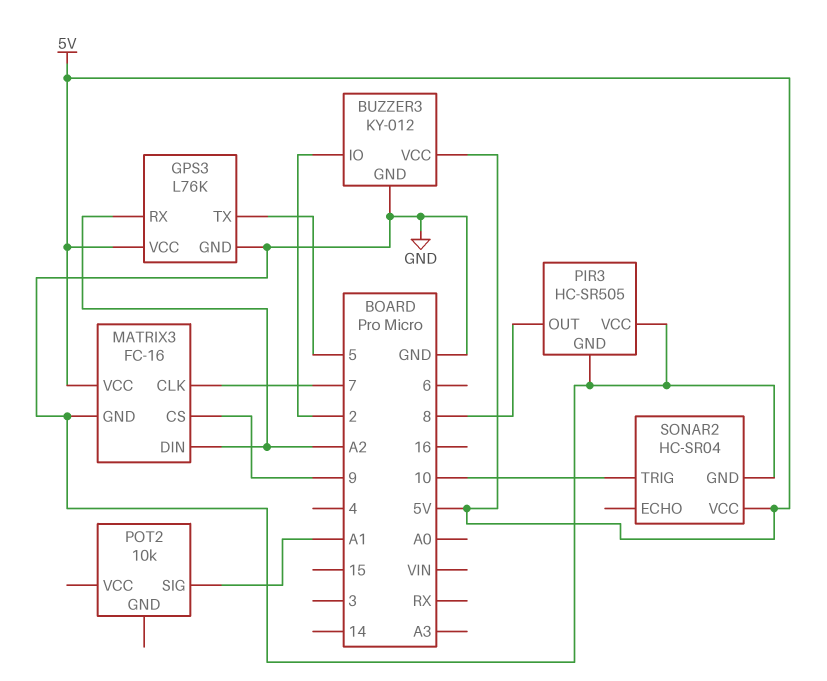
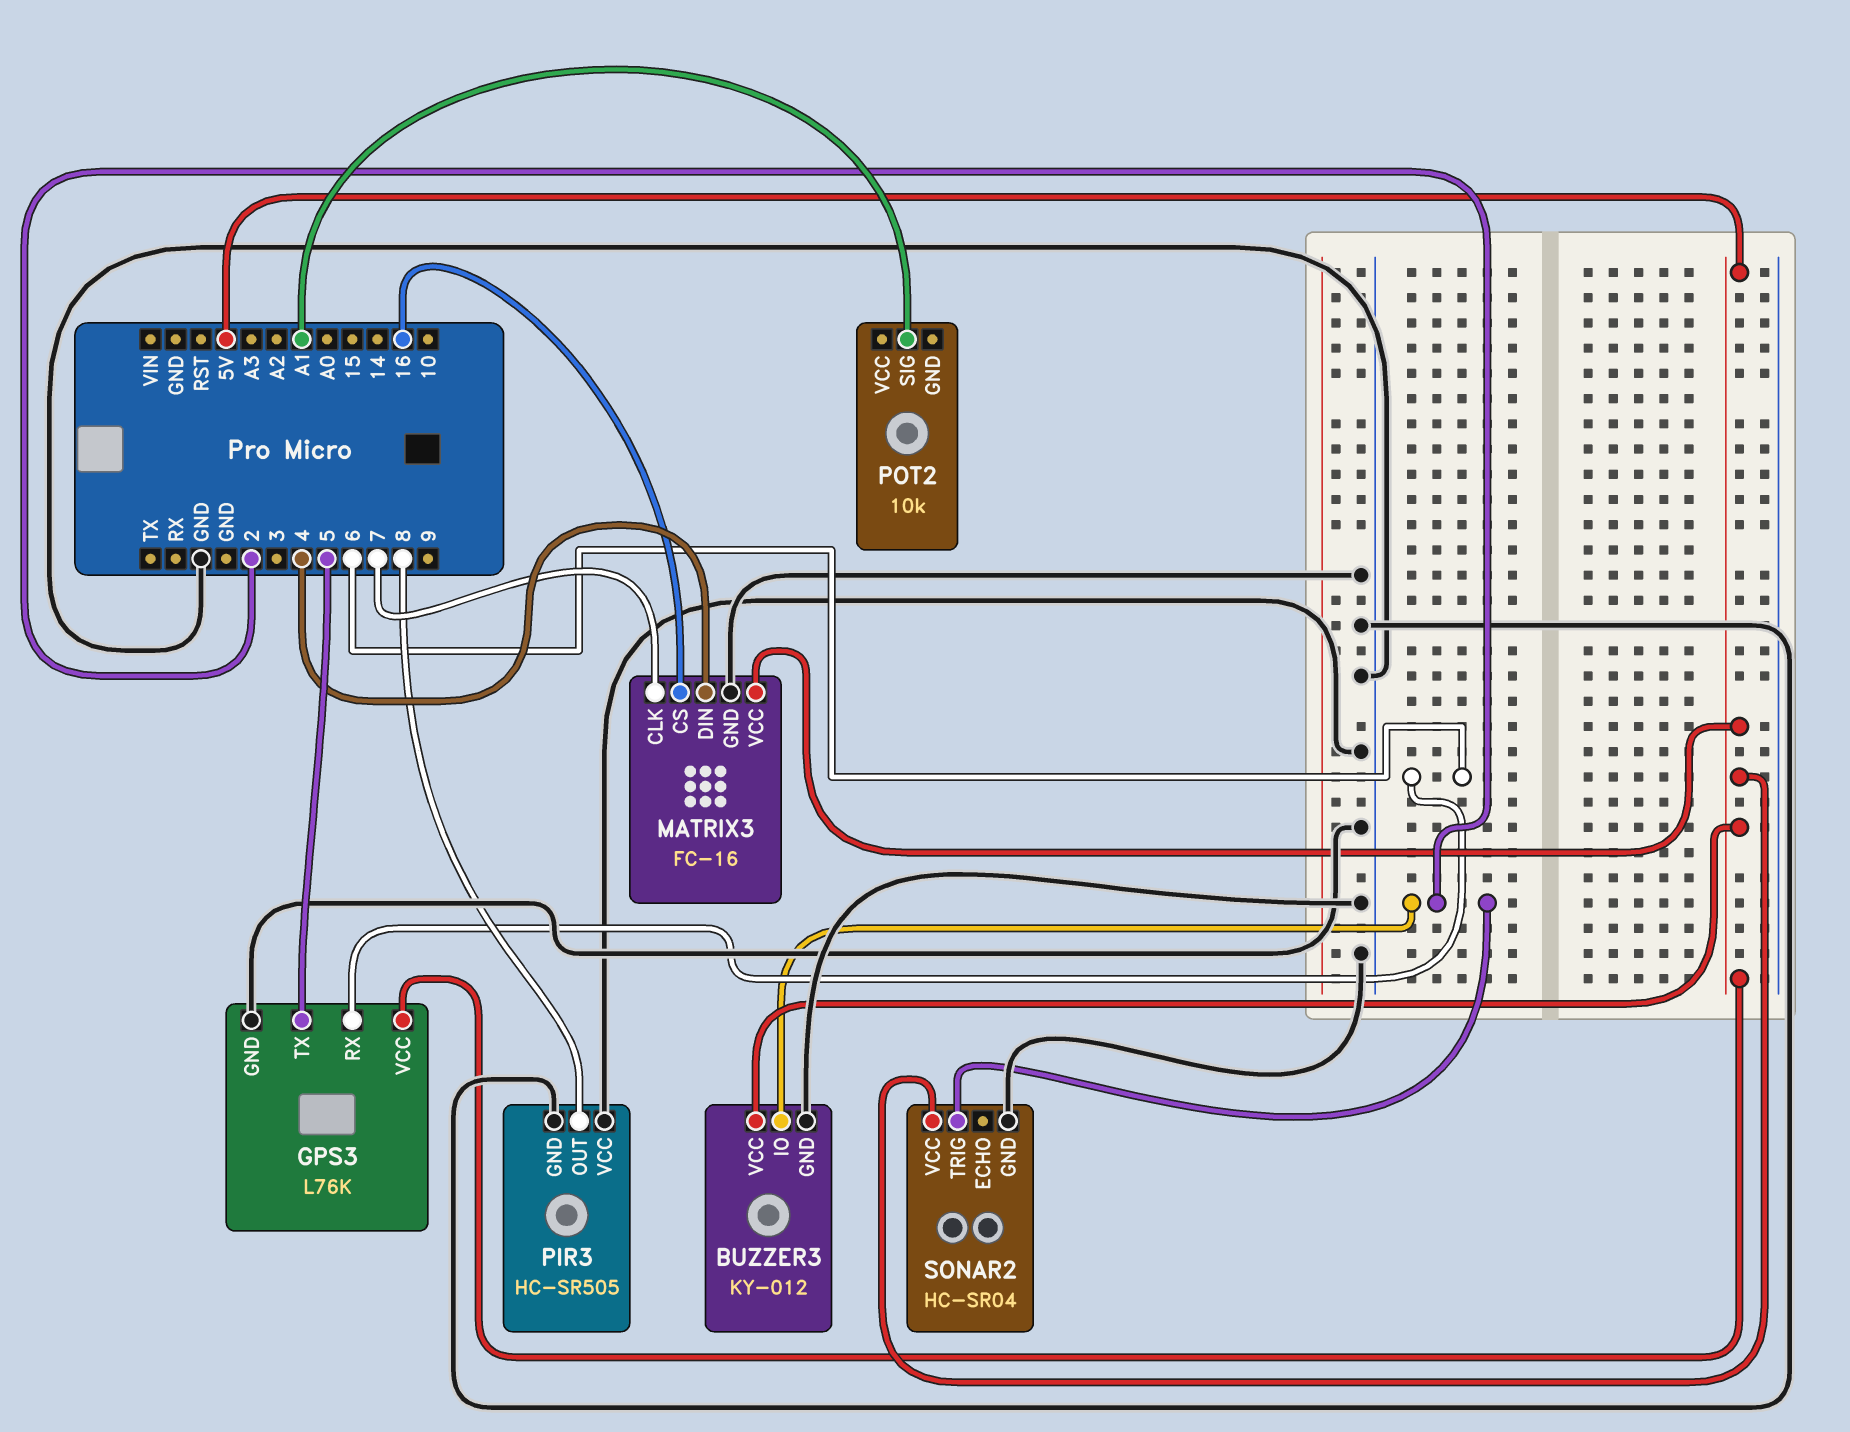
GPS3 pin RX: A2 -> 6
MATRIX3 pin CS: 9 -> 16
MATRIX3 pin DIN: A2 -> 4
SONAR2 pin TRIG: 10 -> 2

